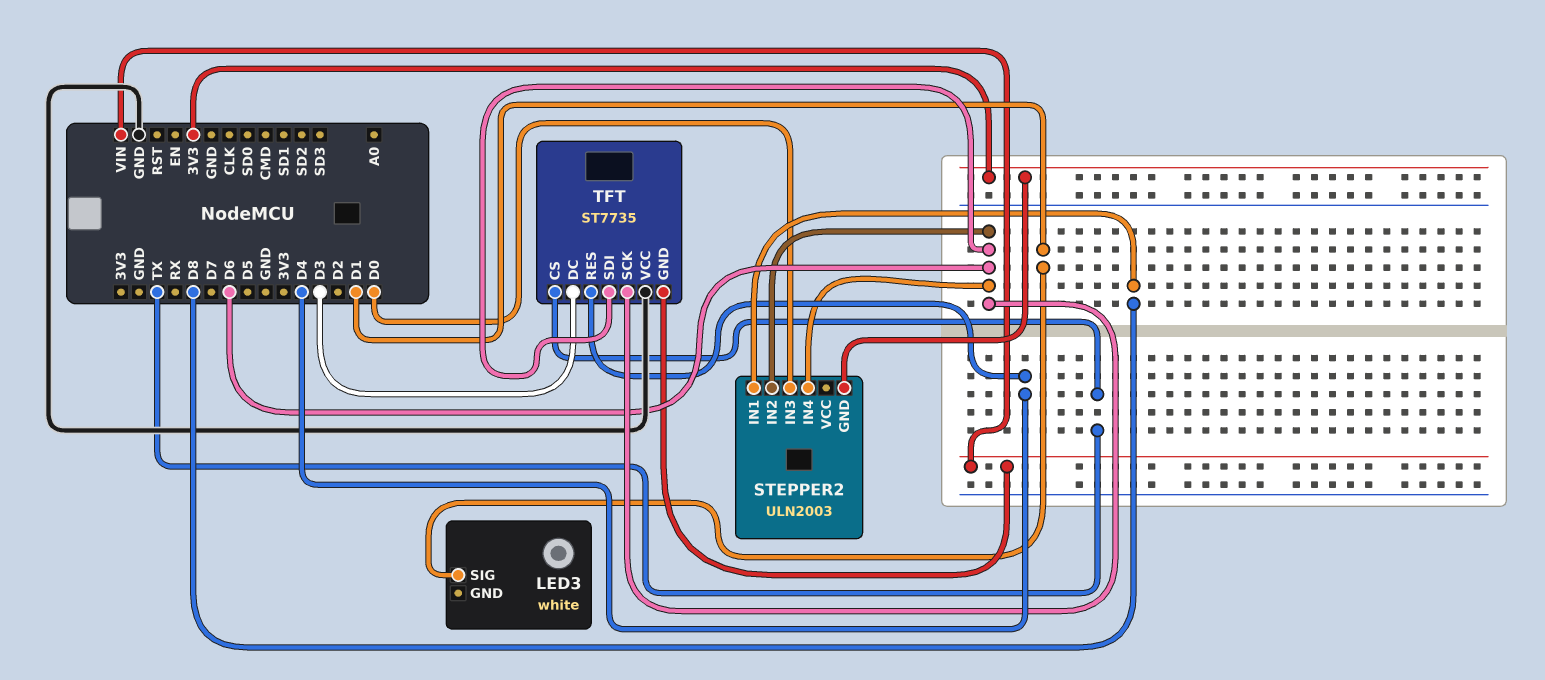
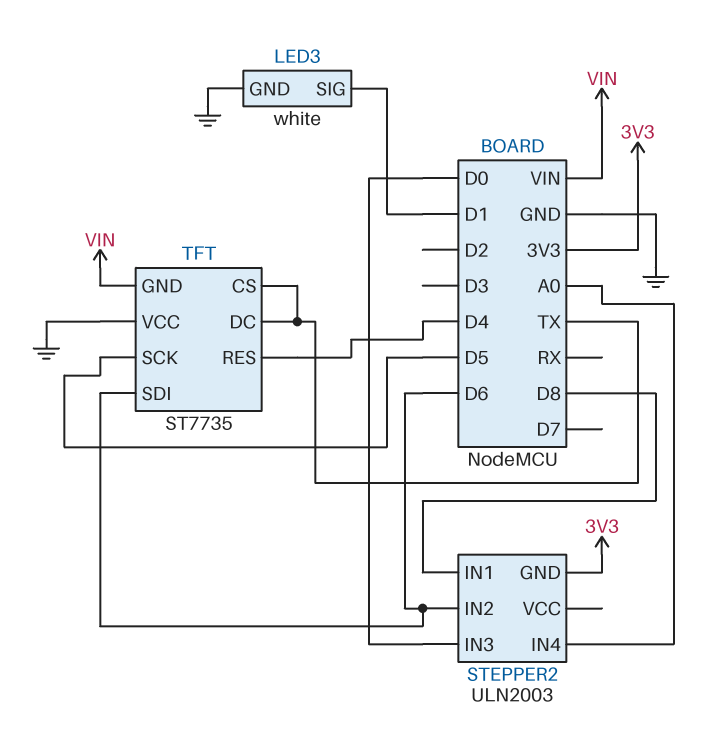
LED3 pin GND: none -> GND
STEPPER2 pin IN4: D6 -> A0
TFT pin DC: D3 -> TX
TFT pin SCK: D6 -> D5

